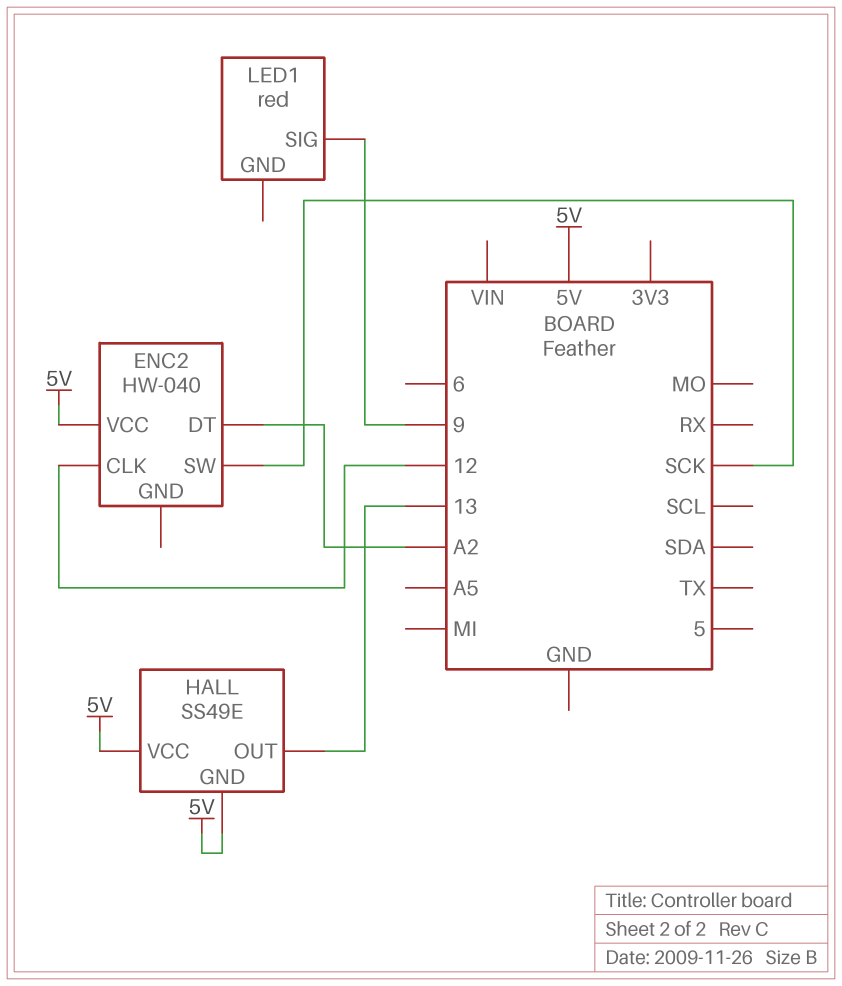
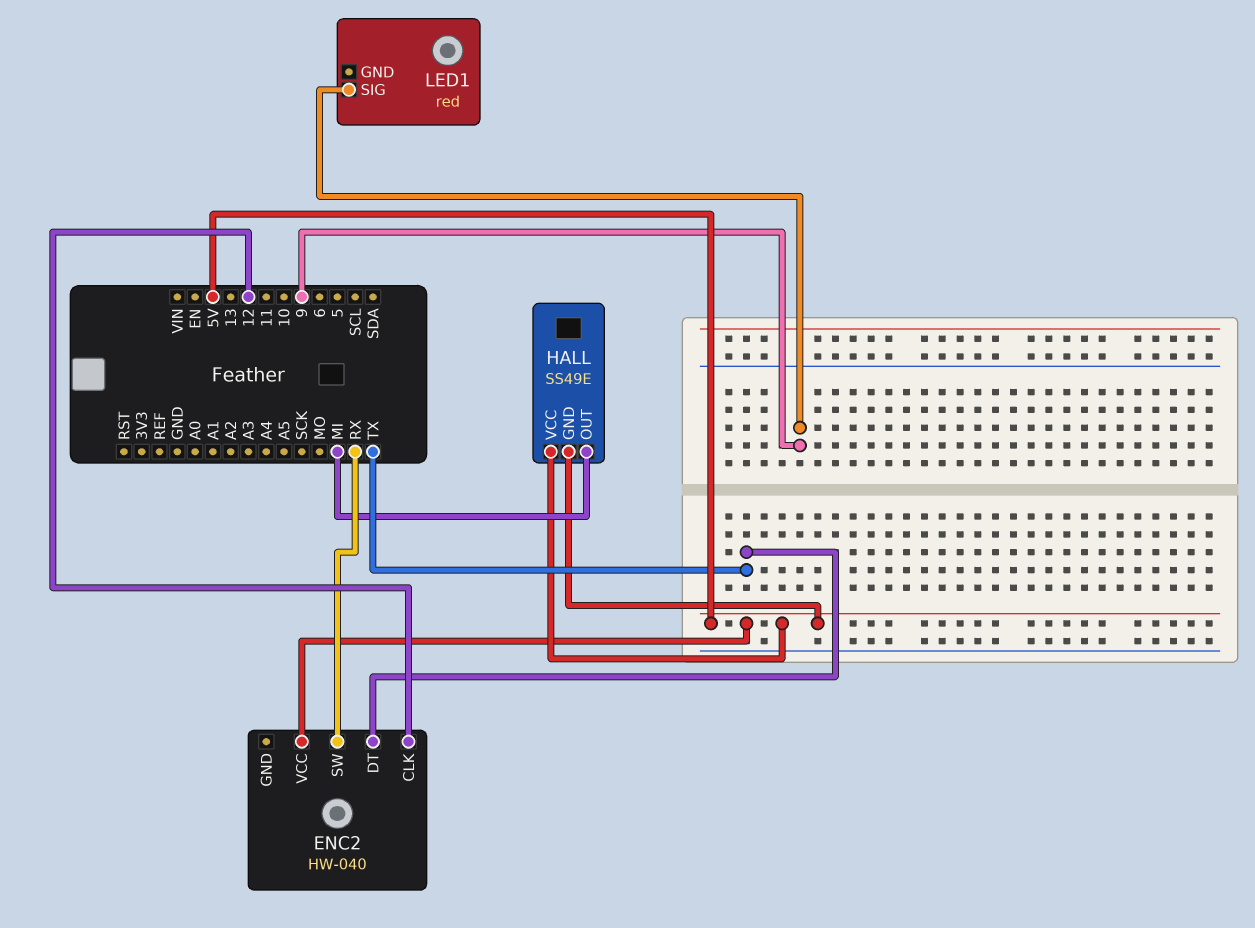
ENC2 pin DT: A2 -> TX
ENC2 pin SW: SCK -> RX
HALL pin OUT: 13 -> MI

